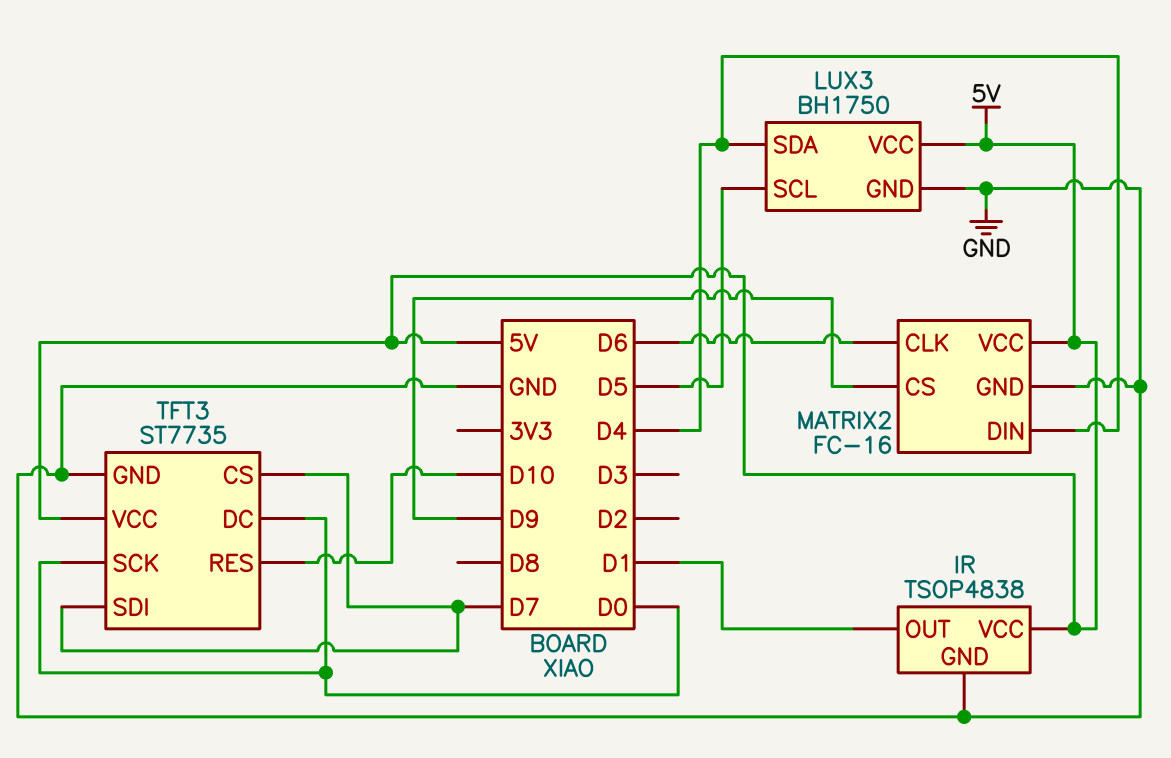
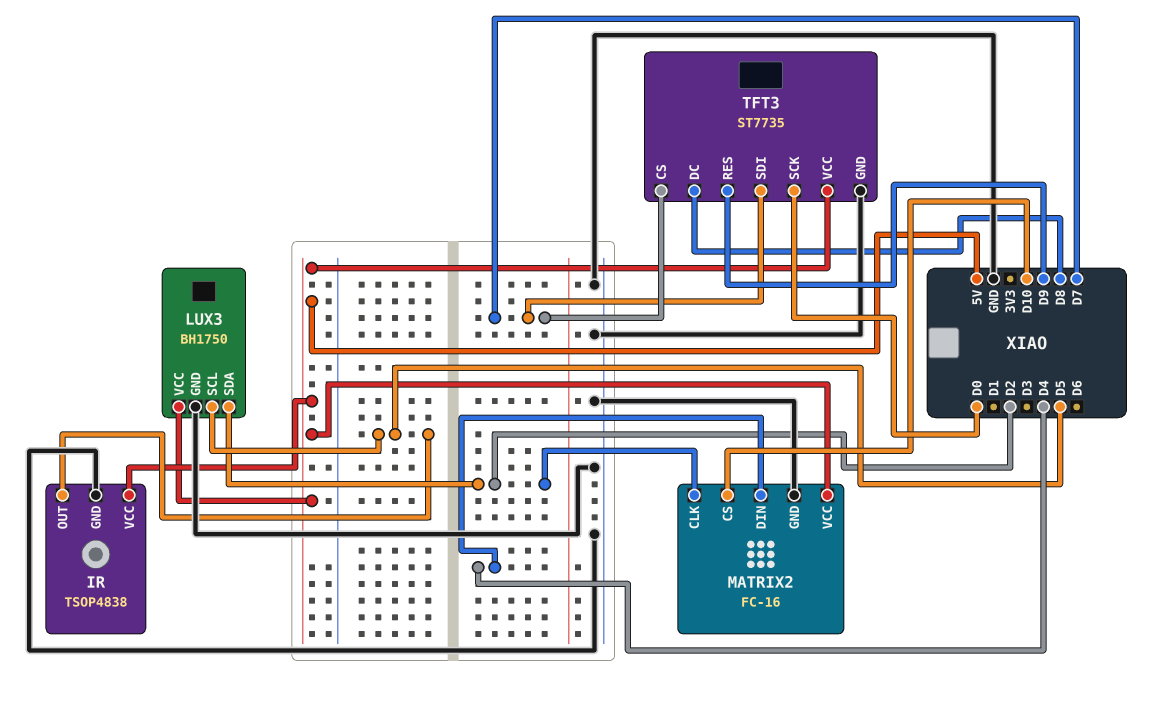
IR pin OUT: D1 -> D5
LUX3 pin SDA: D4 -> D2
MATRIX2 pin CLK: D6 -> D2
MATRIX2 pin CS: D9 -> D10
TFT3 pin DC: D0 -> D8
TFT3 pin RES: D10 -> D9

